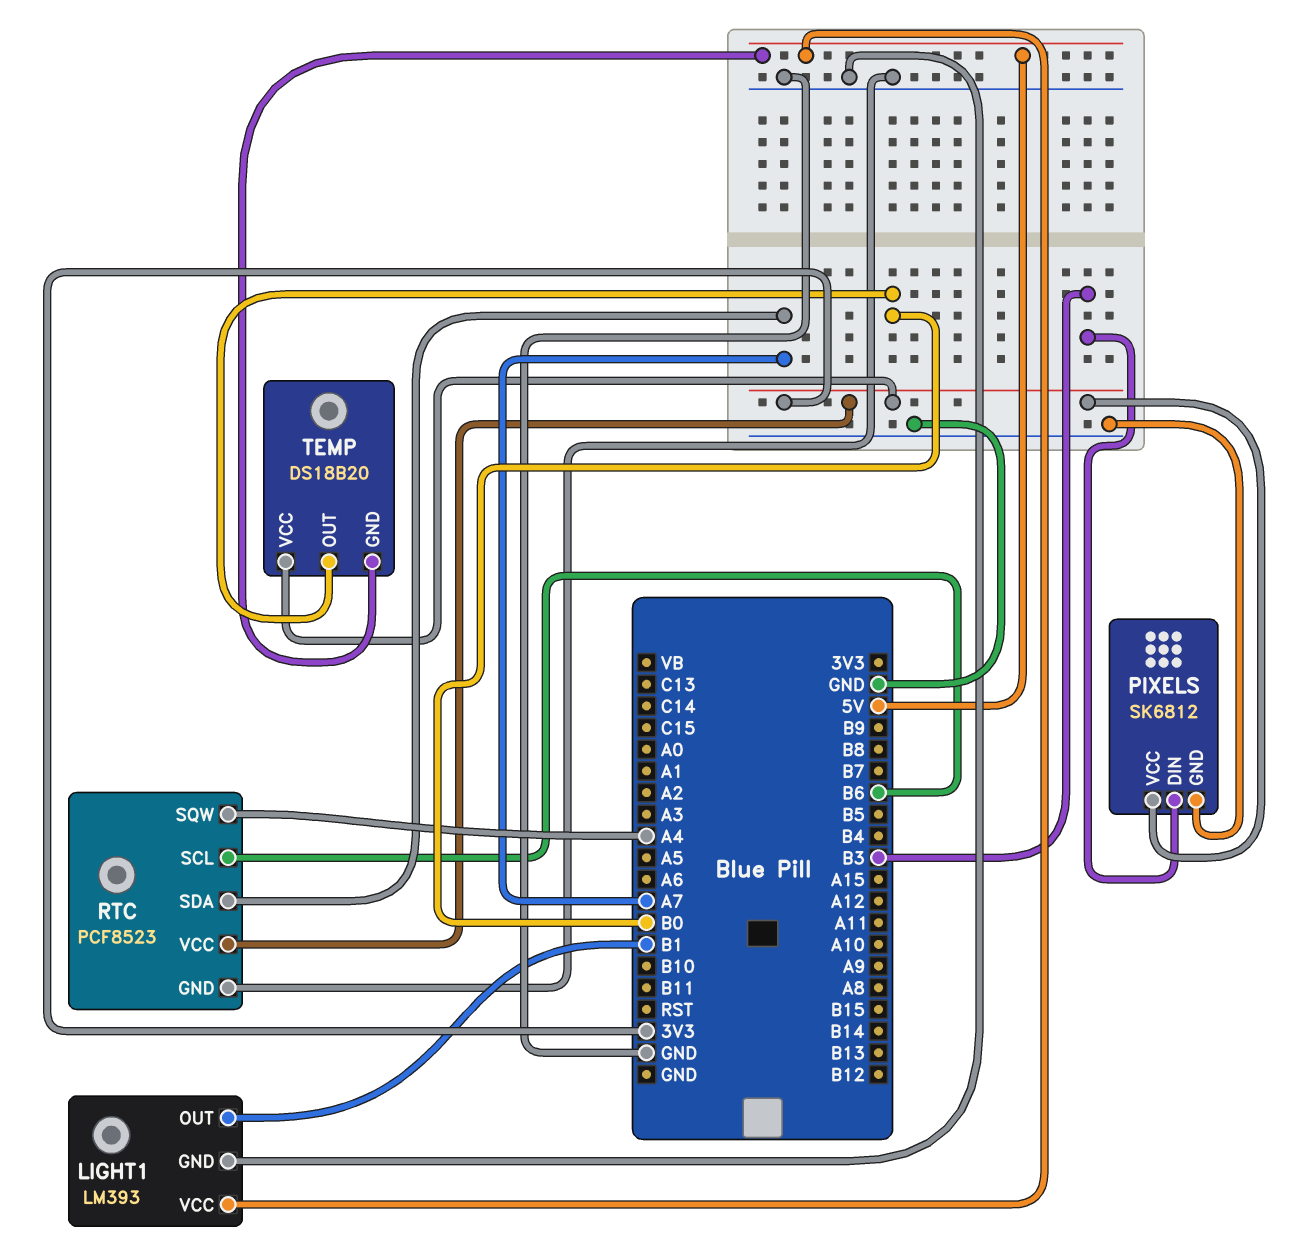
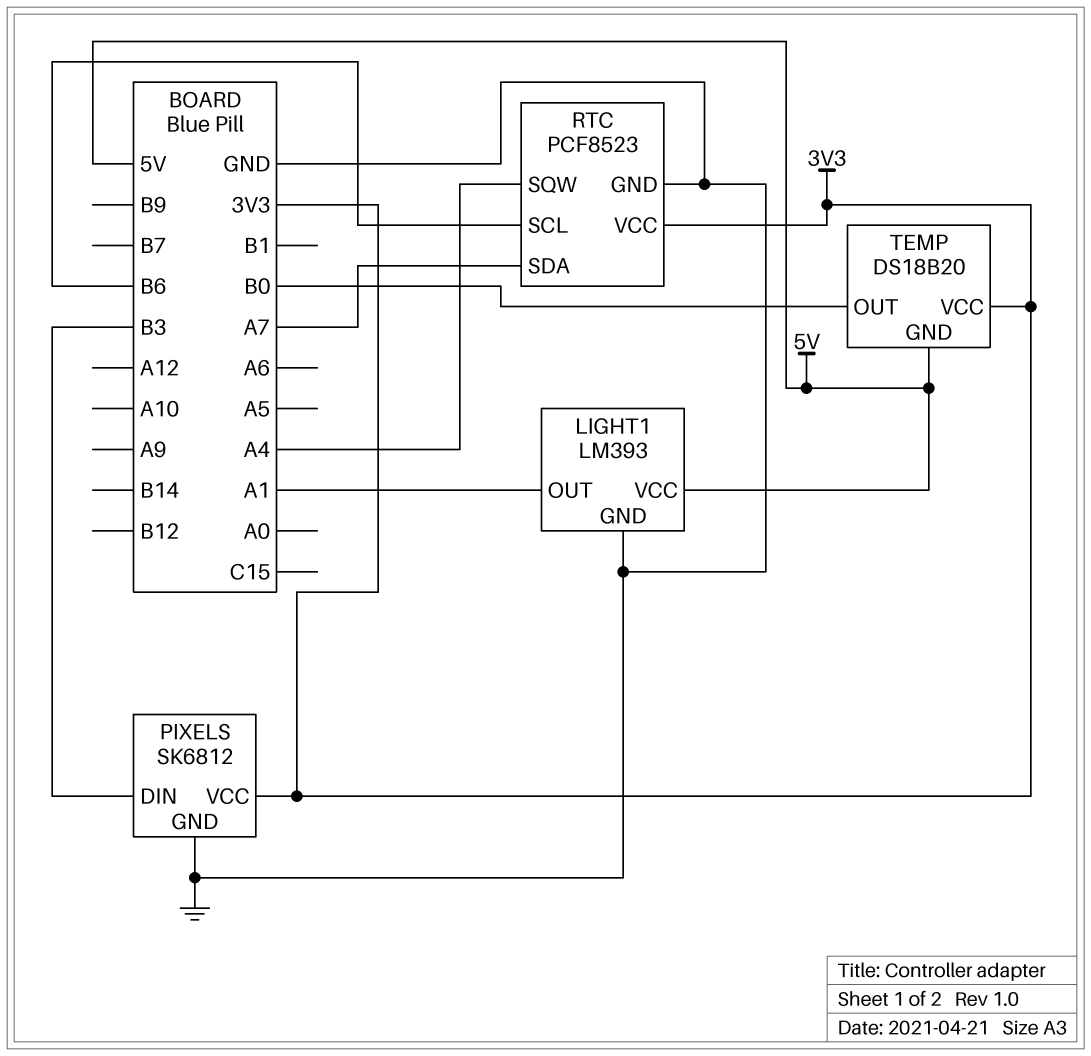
LIGHT1 pin OUT: B1 -> A1

